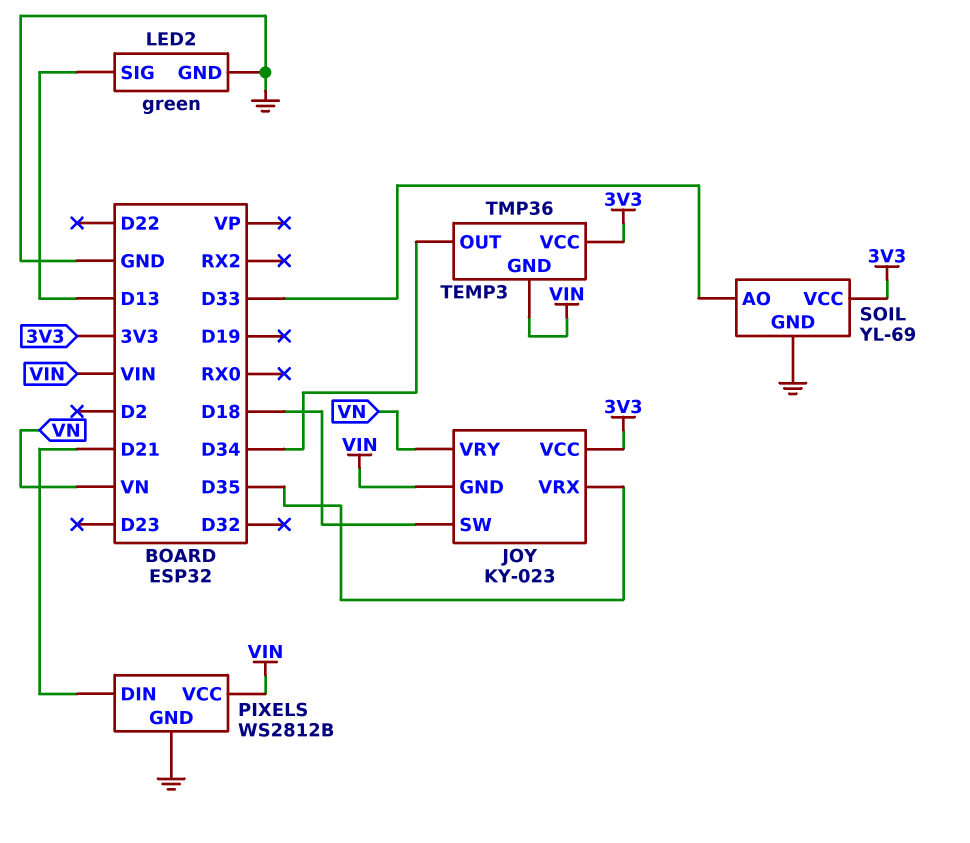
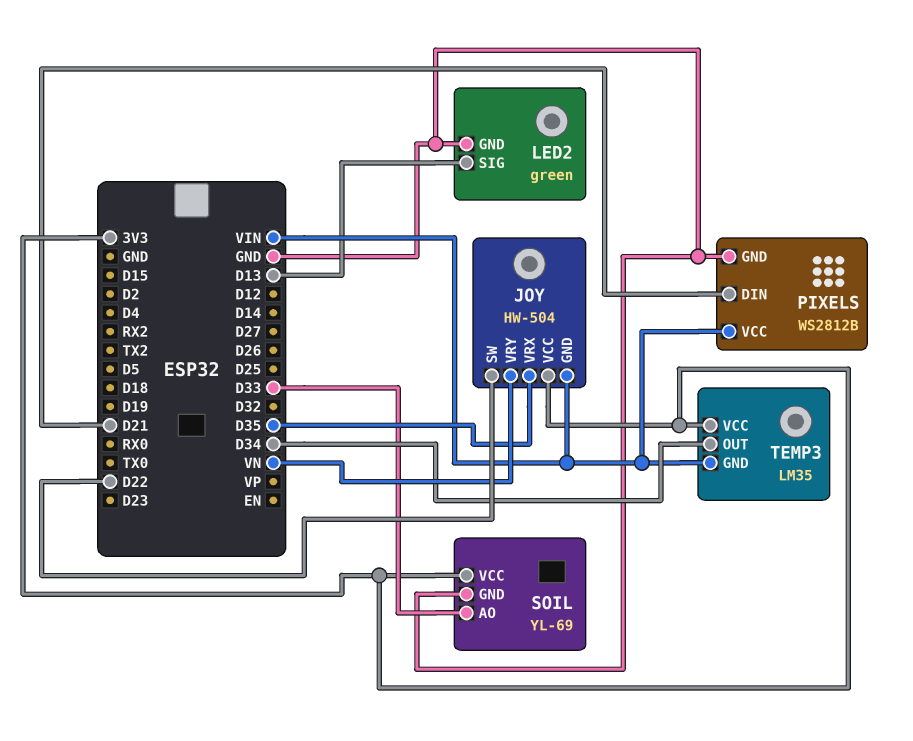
JOY: KY-023 -> HW-504
JOY pin SW: D18 -> D22
TEMP3: TMP36 -> LM35

